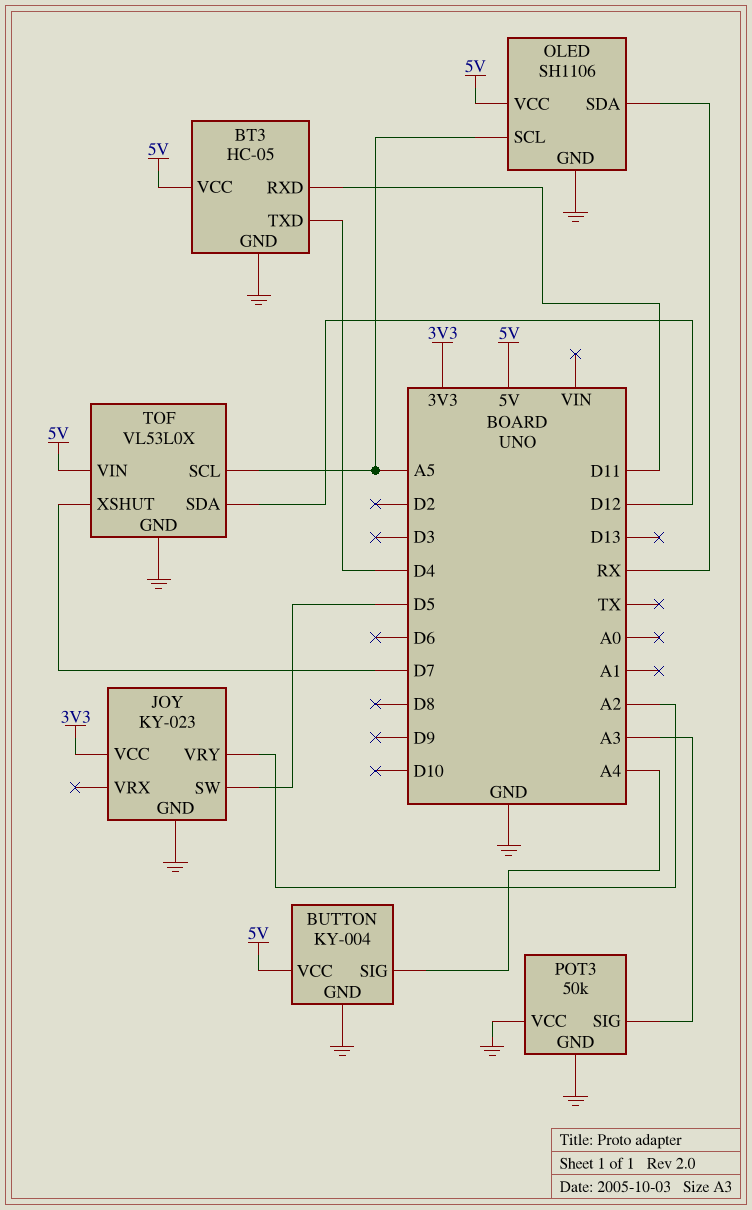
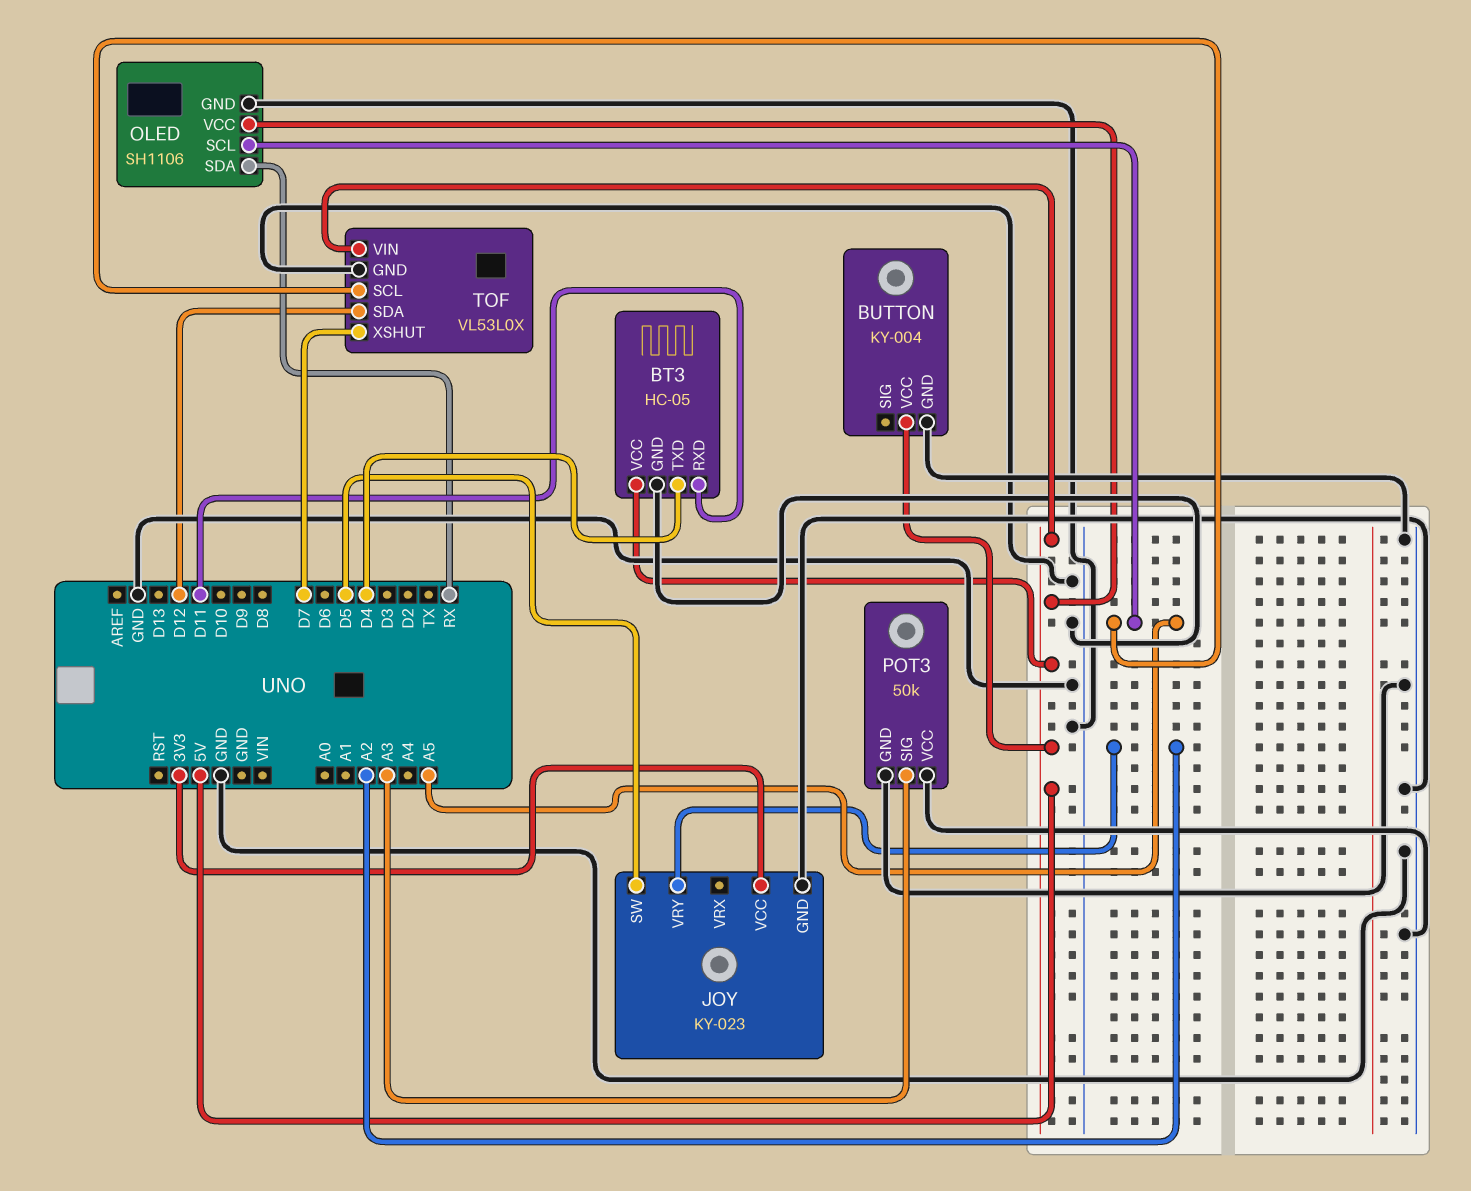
BUTTON pin SIG: A4 -> none

